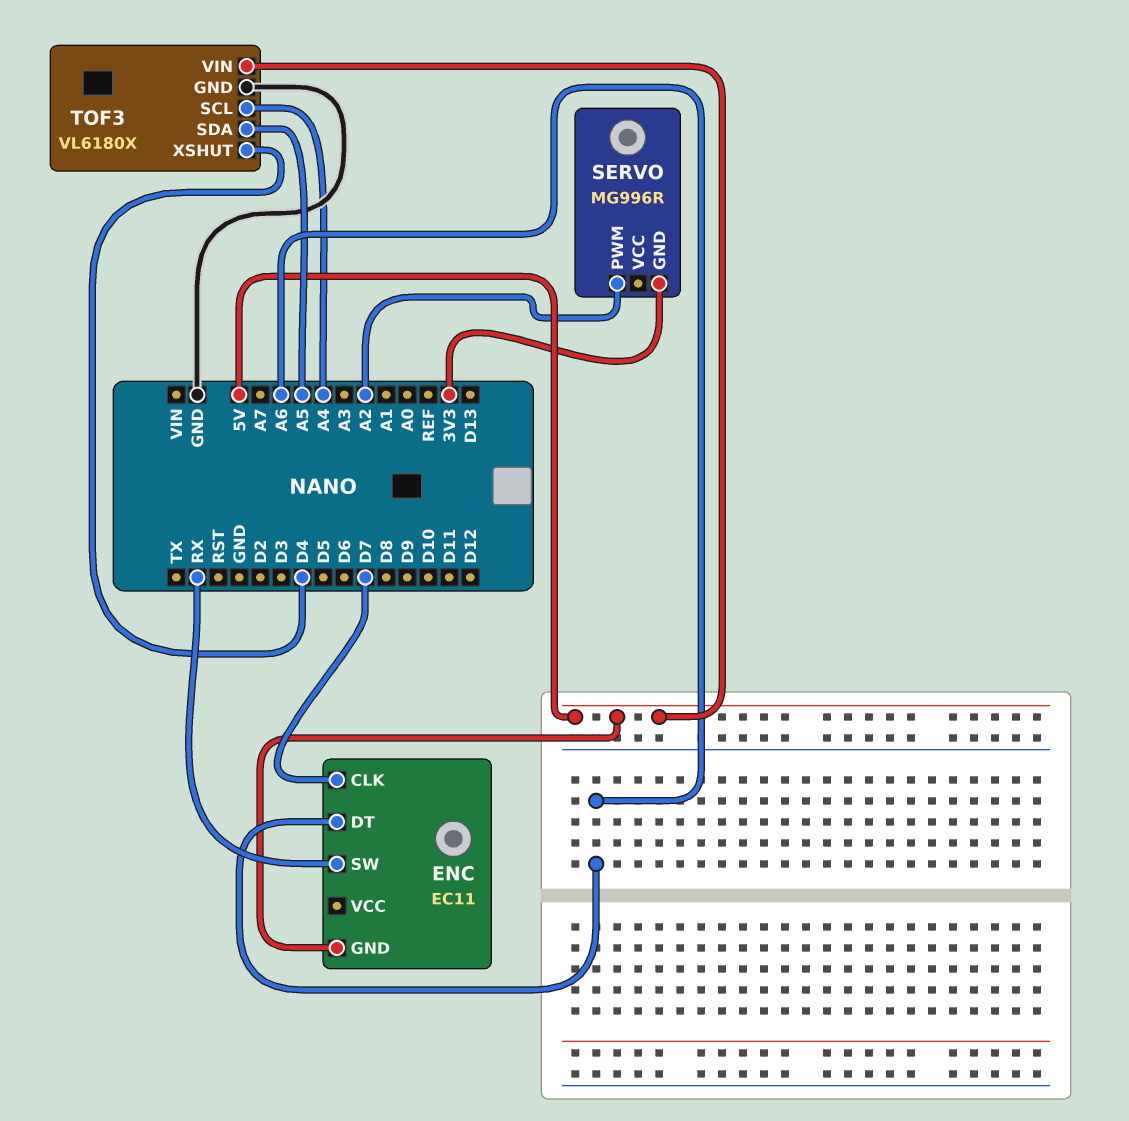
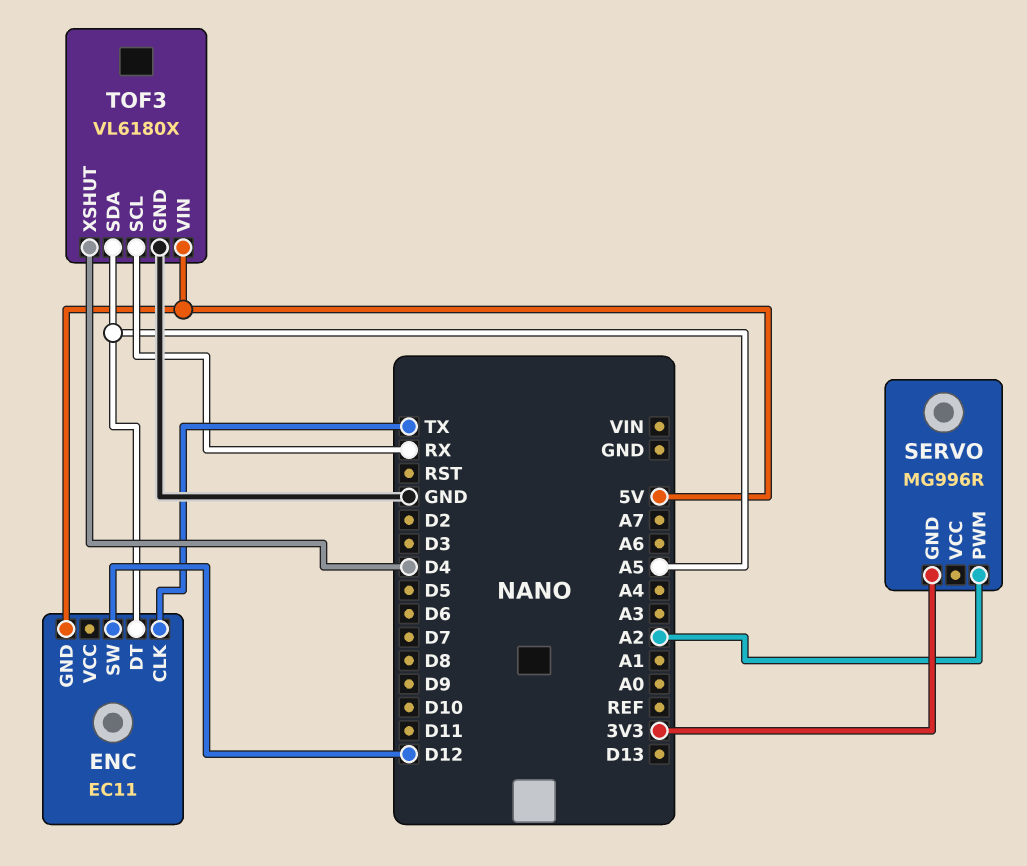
ENC pin CLK: D7 -> TX
ENC pin DT: A6 -> A5
ENC pin SW: RX -> D12
TOF3 pin SCL: A4 -> RX

